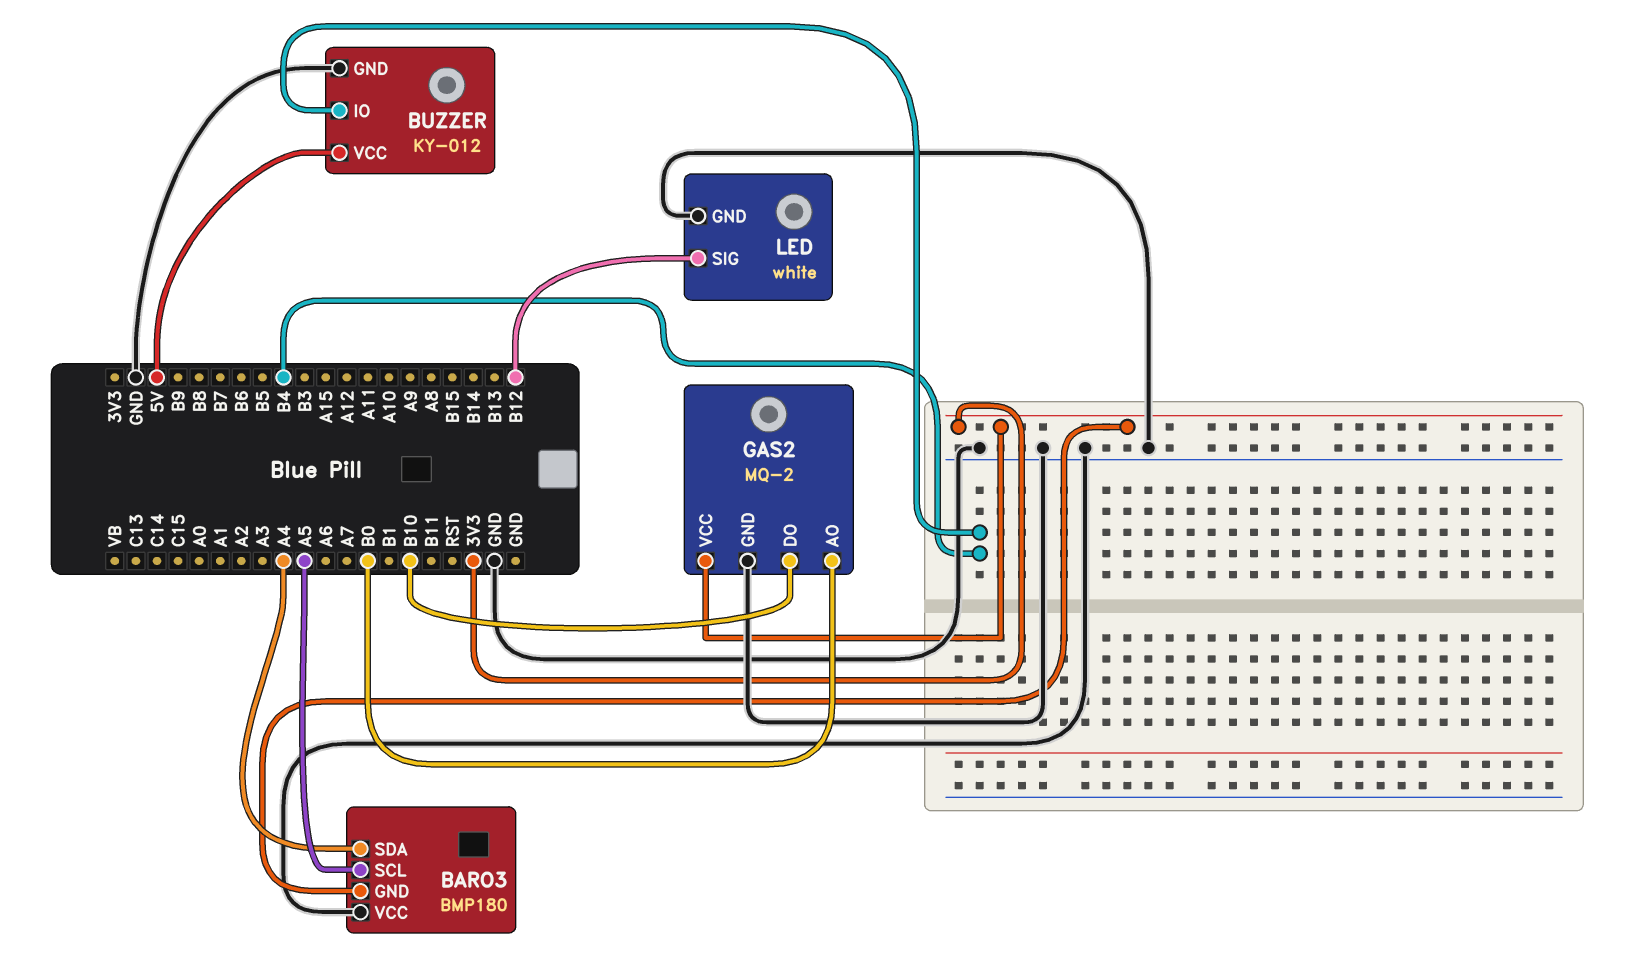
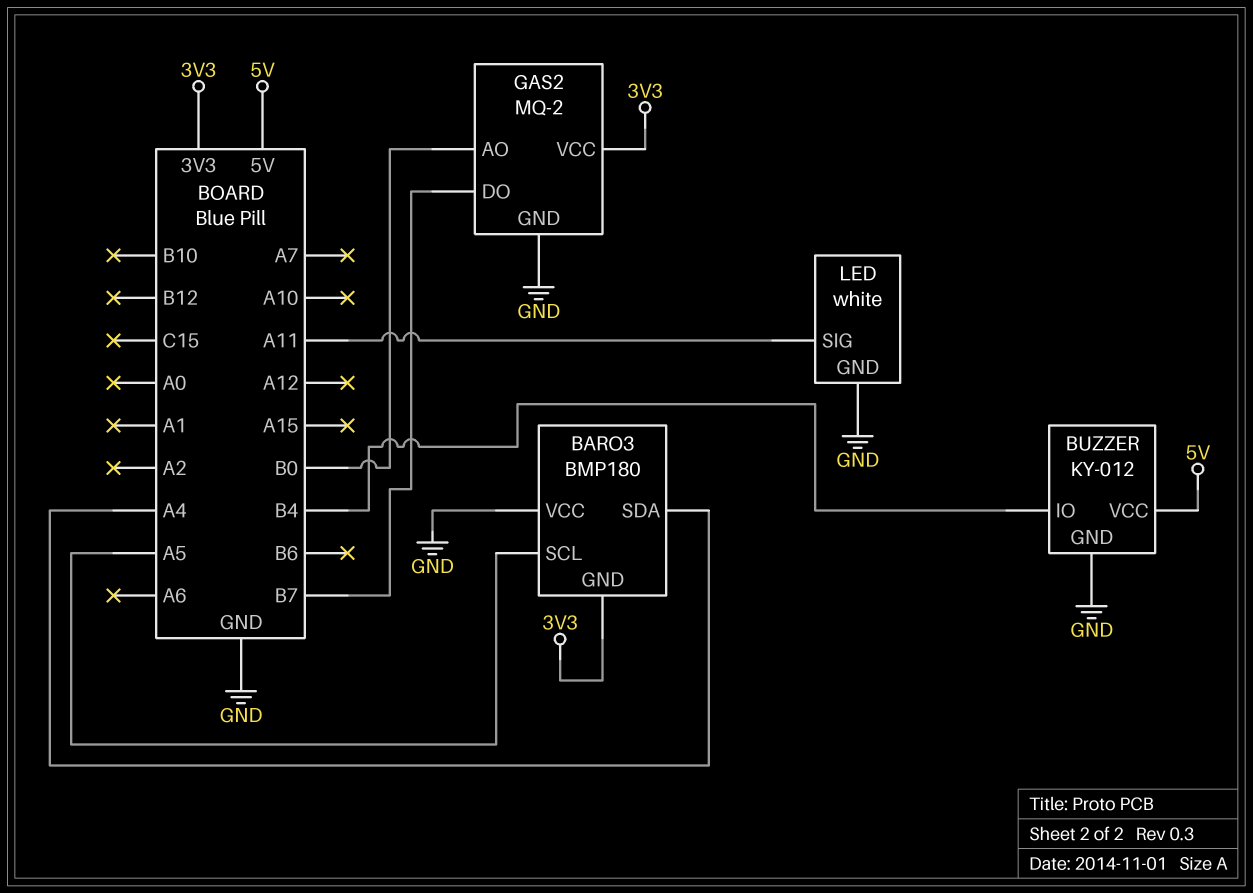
GAS2 pin DO: B10 -> B7
LED pin SIG: B12 -> A11

